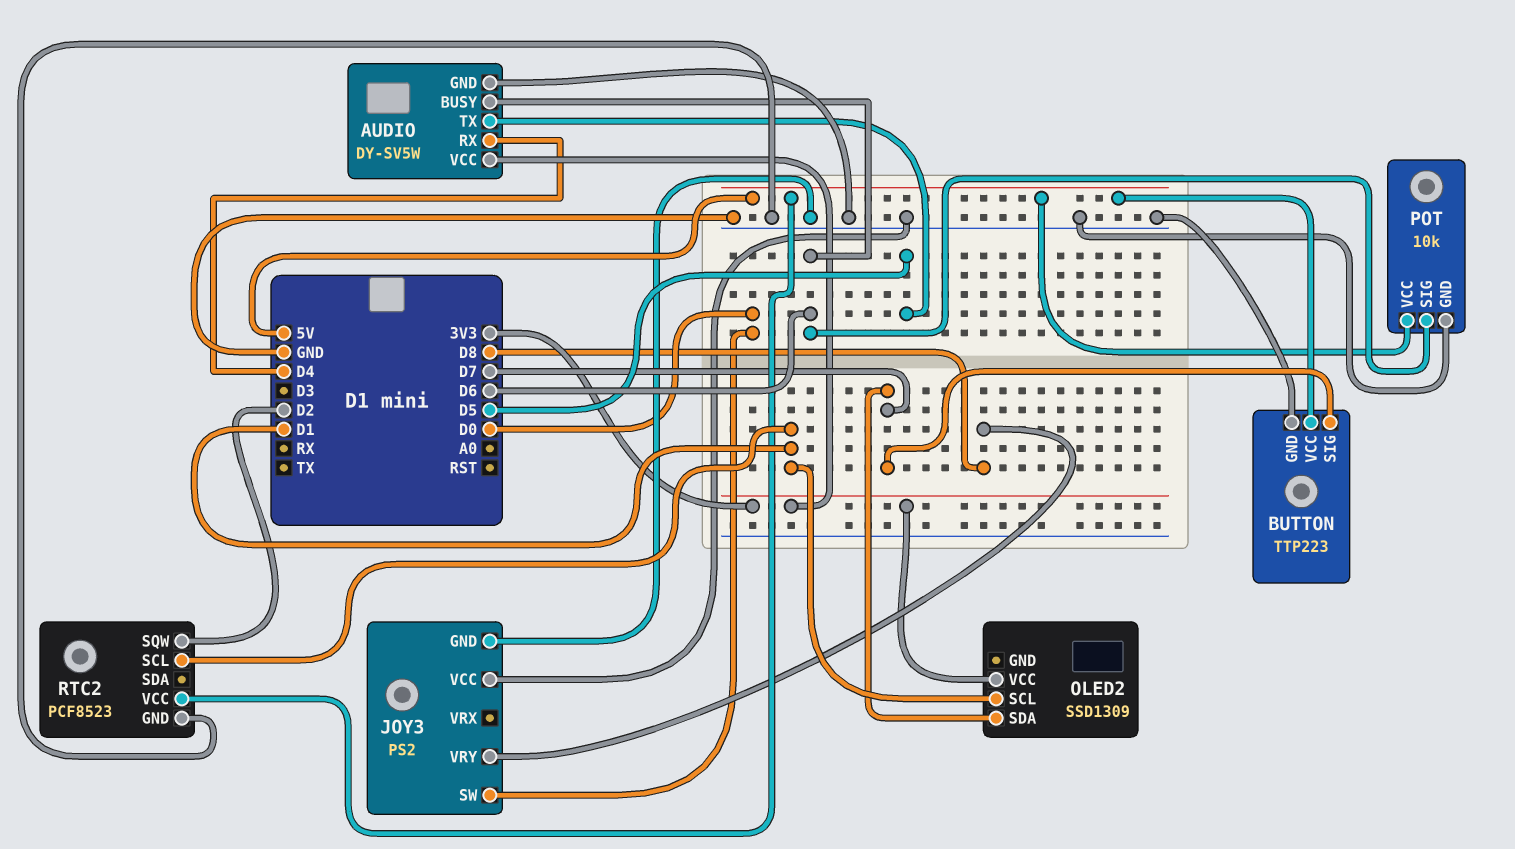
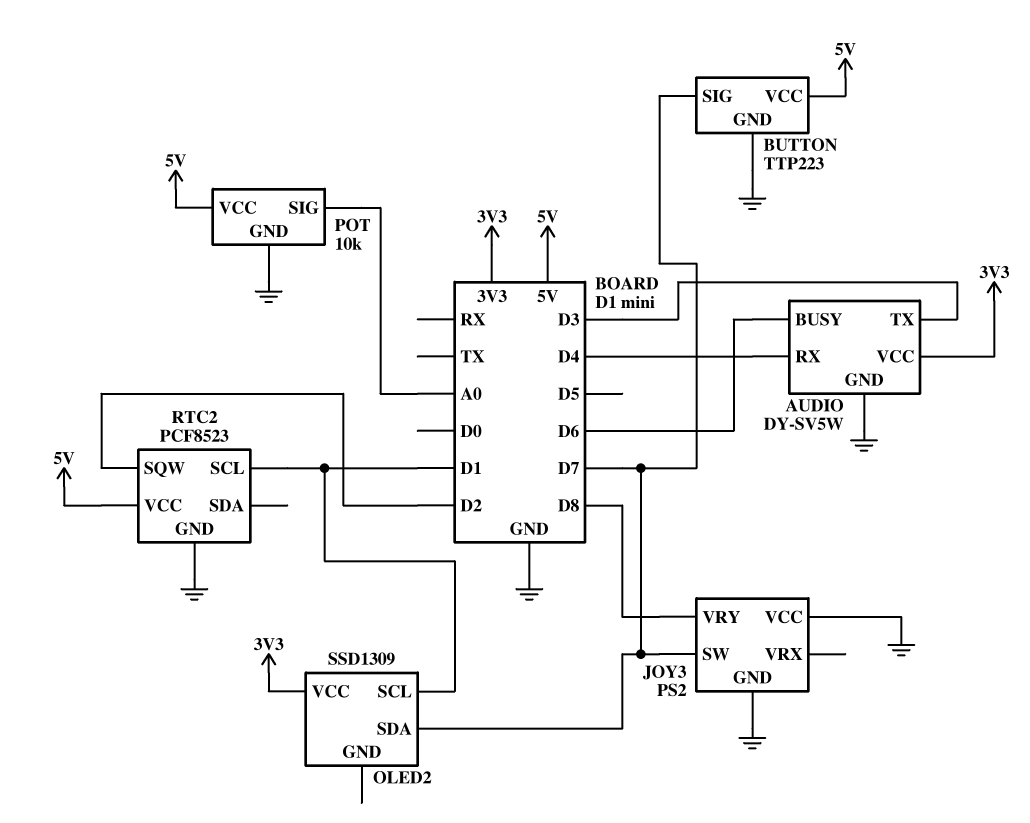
AUDIO pin TX: D5 -> D3
JOY3 pin SW: D0 -> D7
POT pin SIG: D6 -> A0

